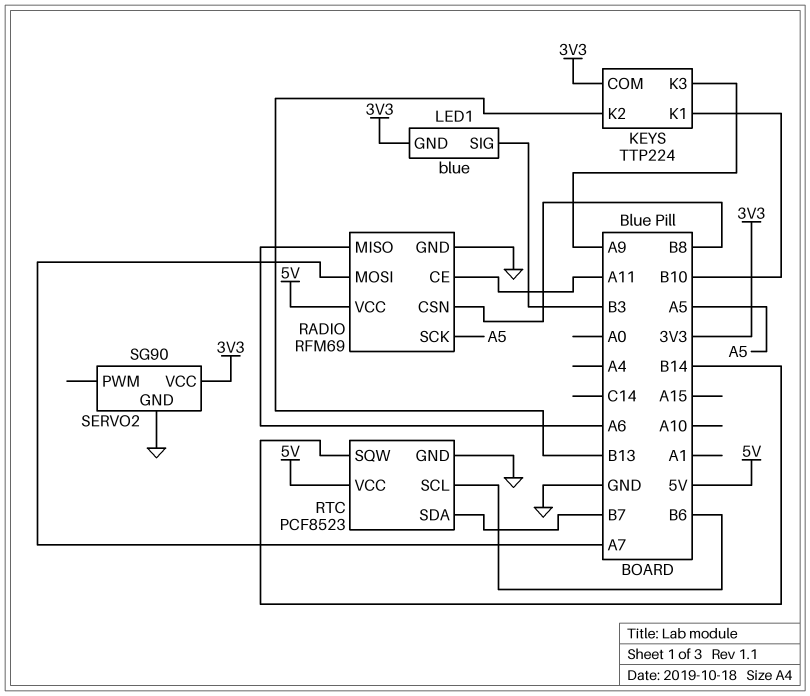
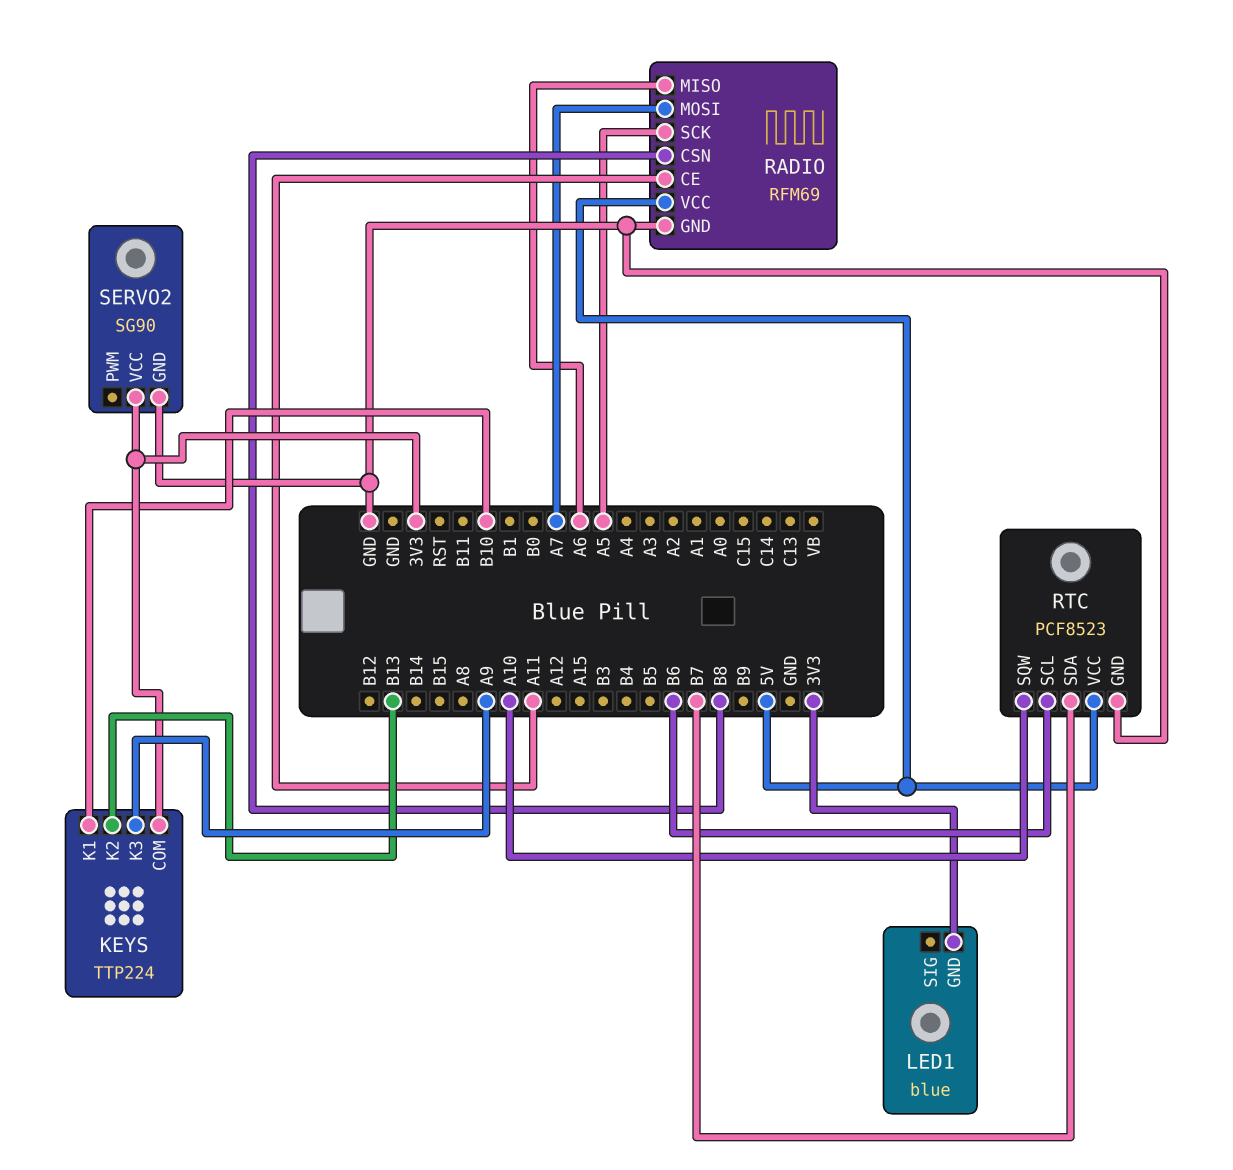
LED1 pin SIG: B3 -> none
RTC pin SQW: B14 -> A10

